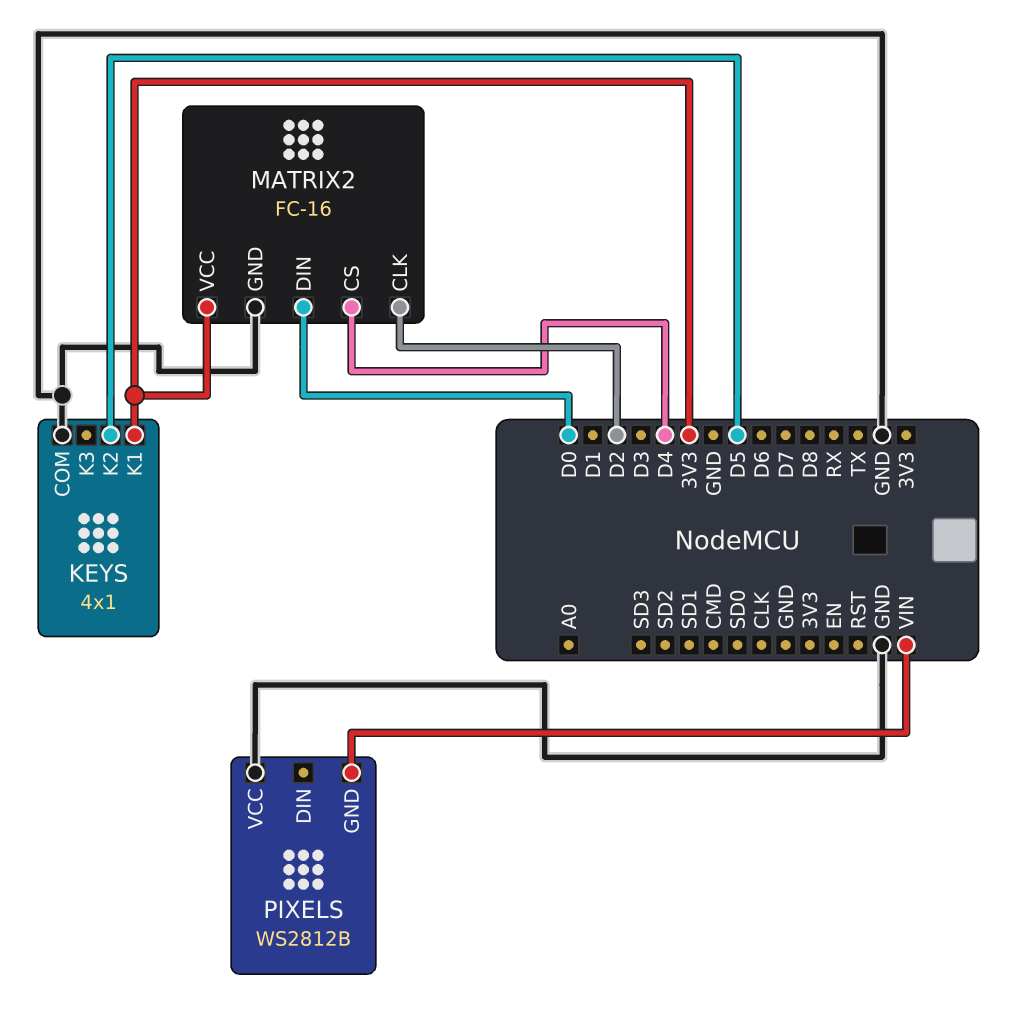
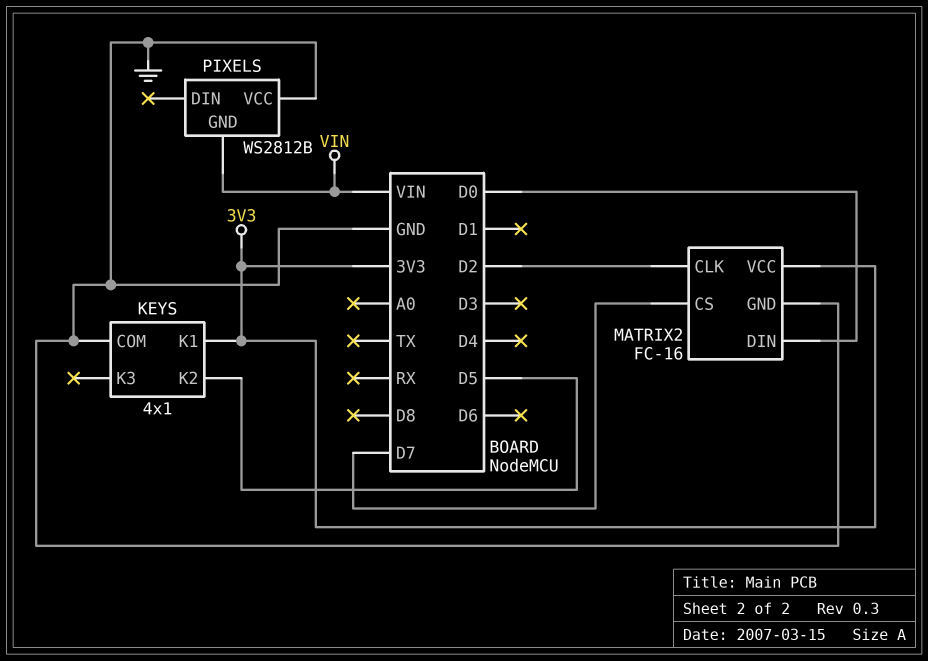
MATRIX2 pin CS: D4 -> D7

